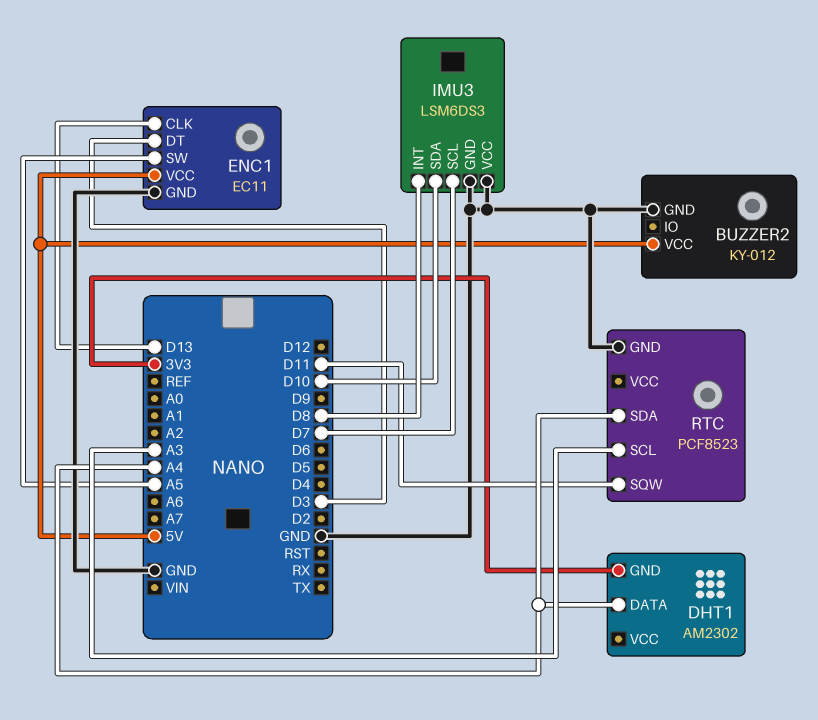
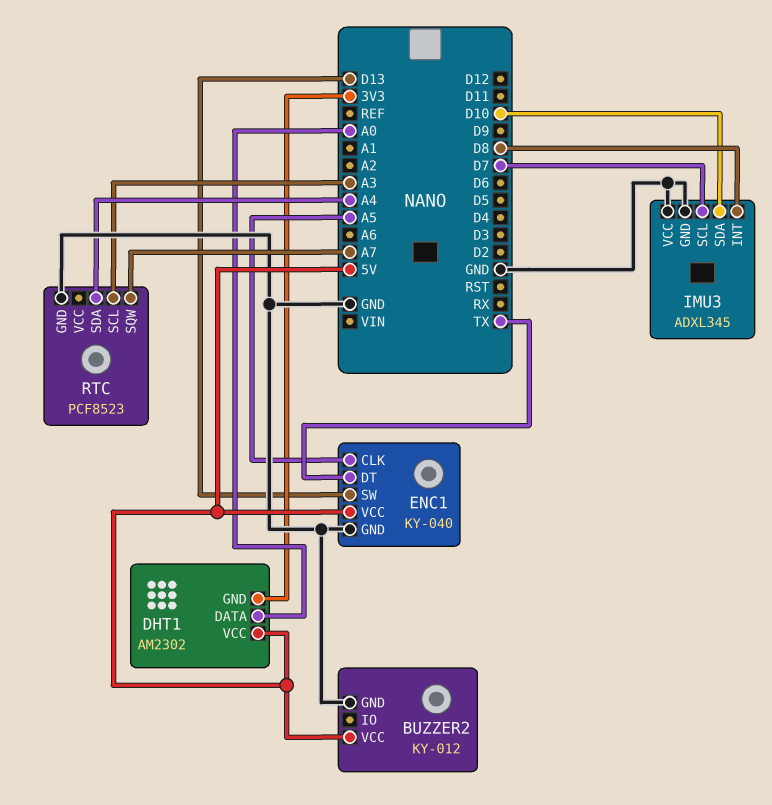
DHT1 pin DATA: A4 -> A0
DHT1 pin VCC: none -> 5V
ENC1: EC11 -> KY-040
ENC1 pin CLK: D13 -> A5
ENC1 pin DT: D3 -> TX
ENC1 pin SW: A5 -> D13
IMU3: LSM6DS3 -> ADXL345
RTC pin SQW: D11 -> A7

